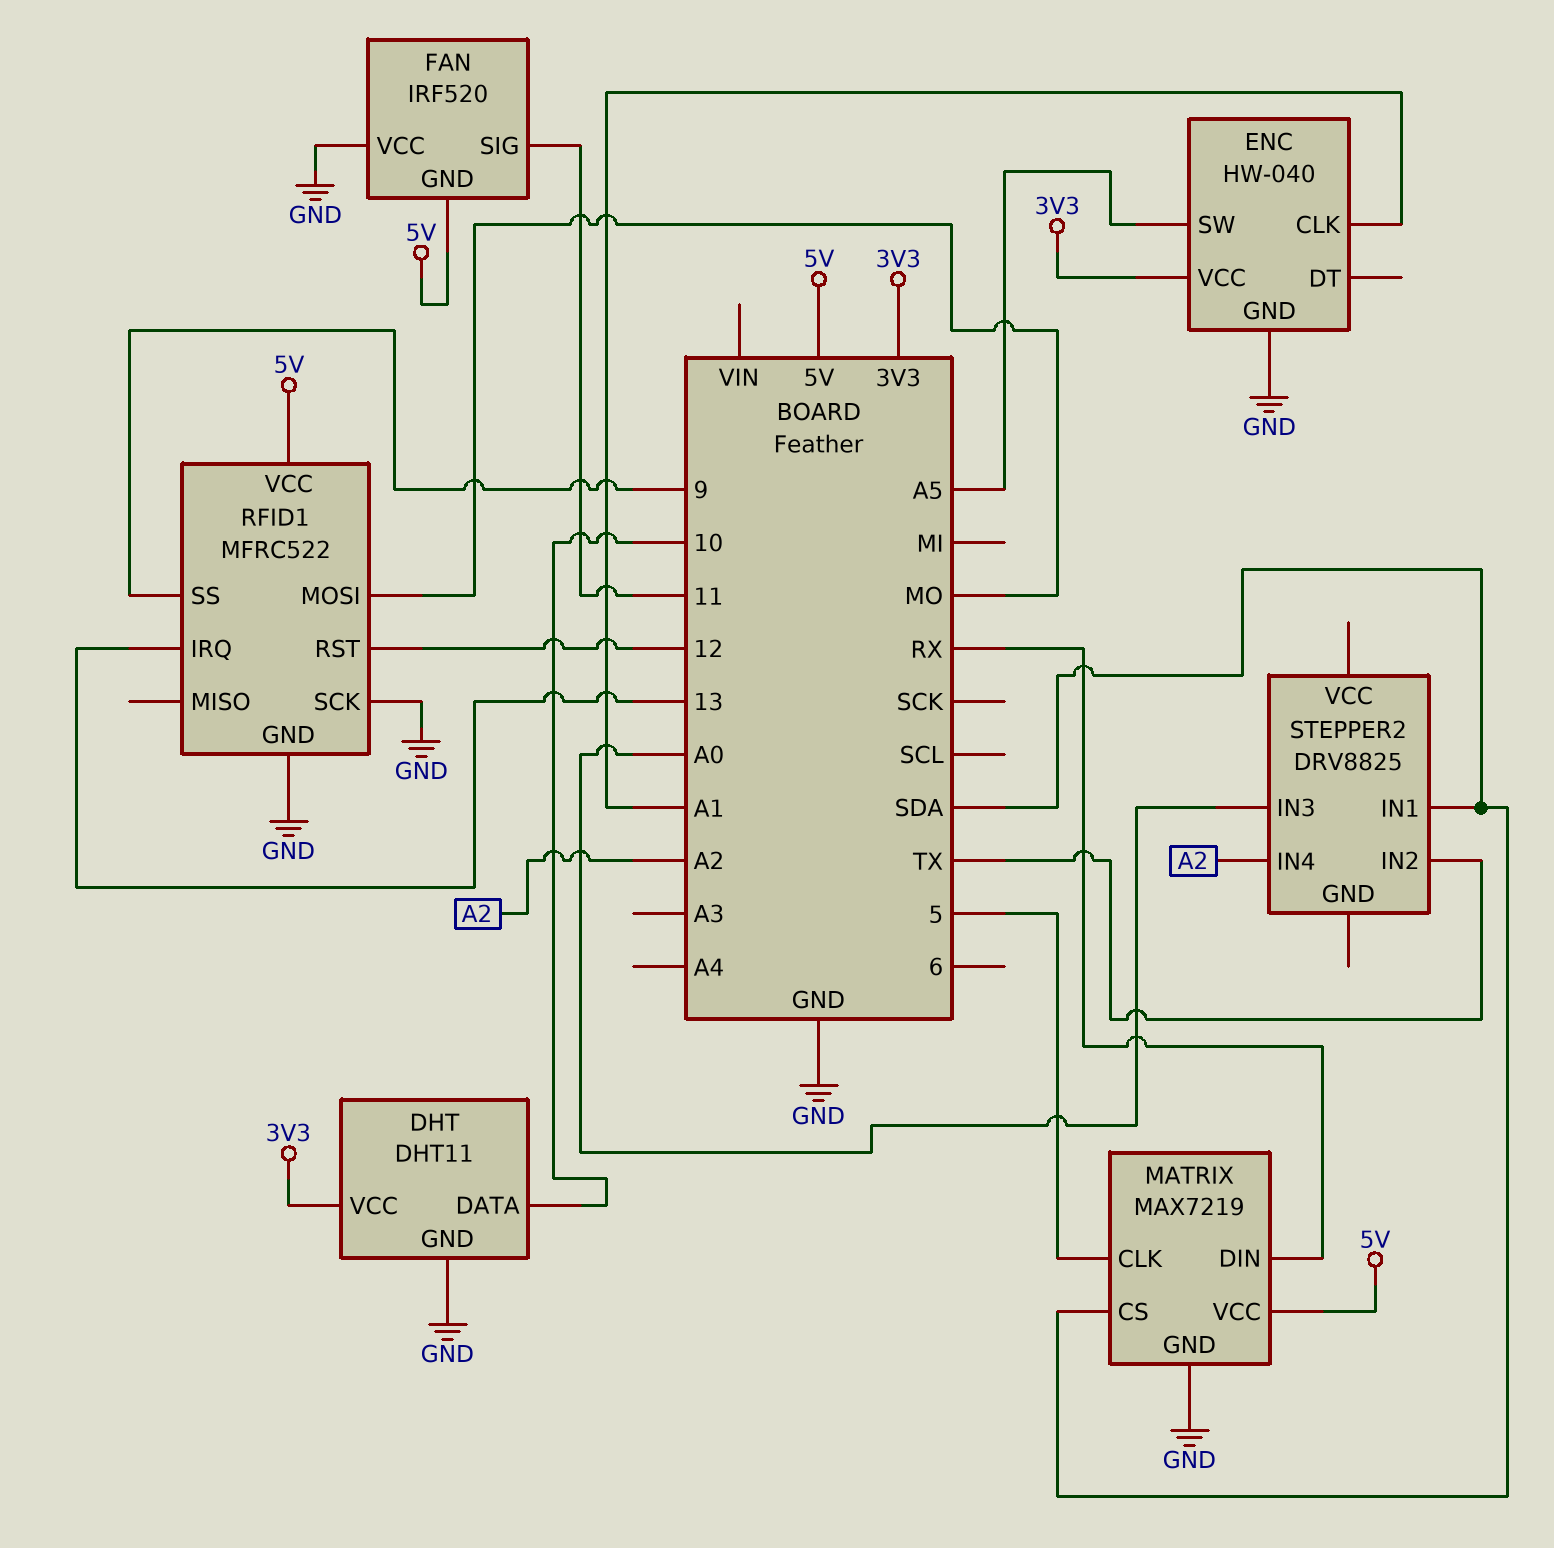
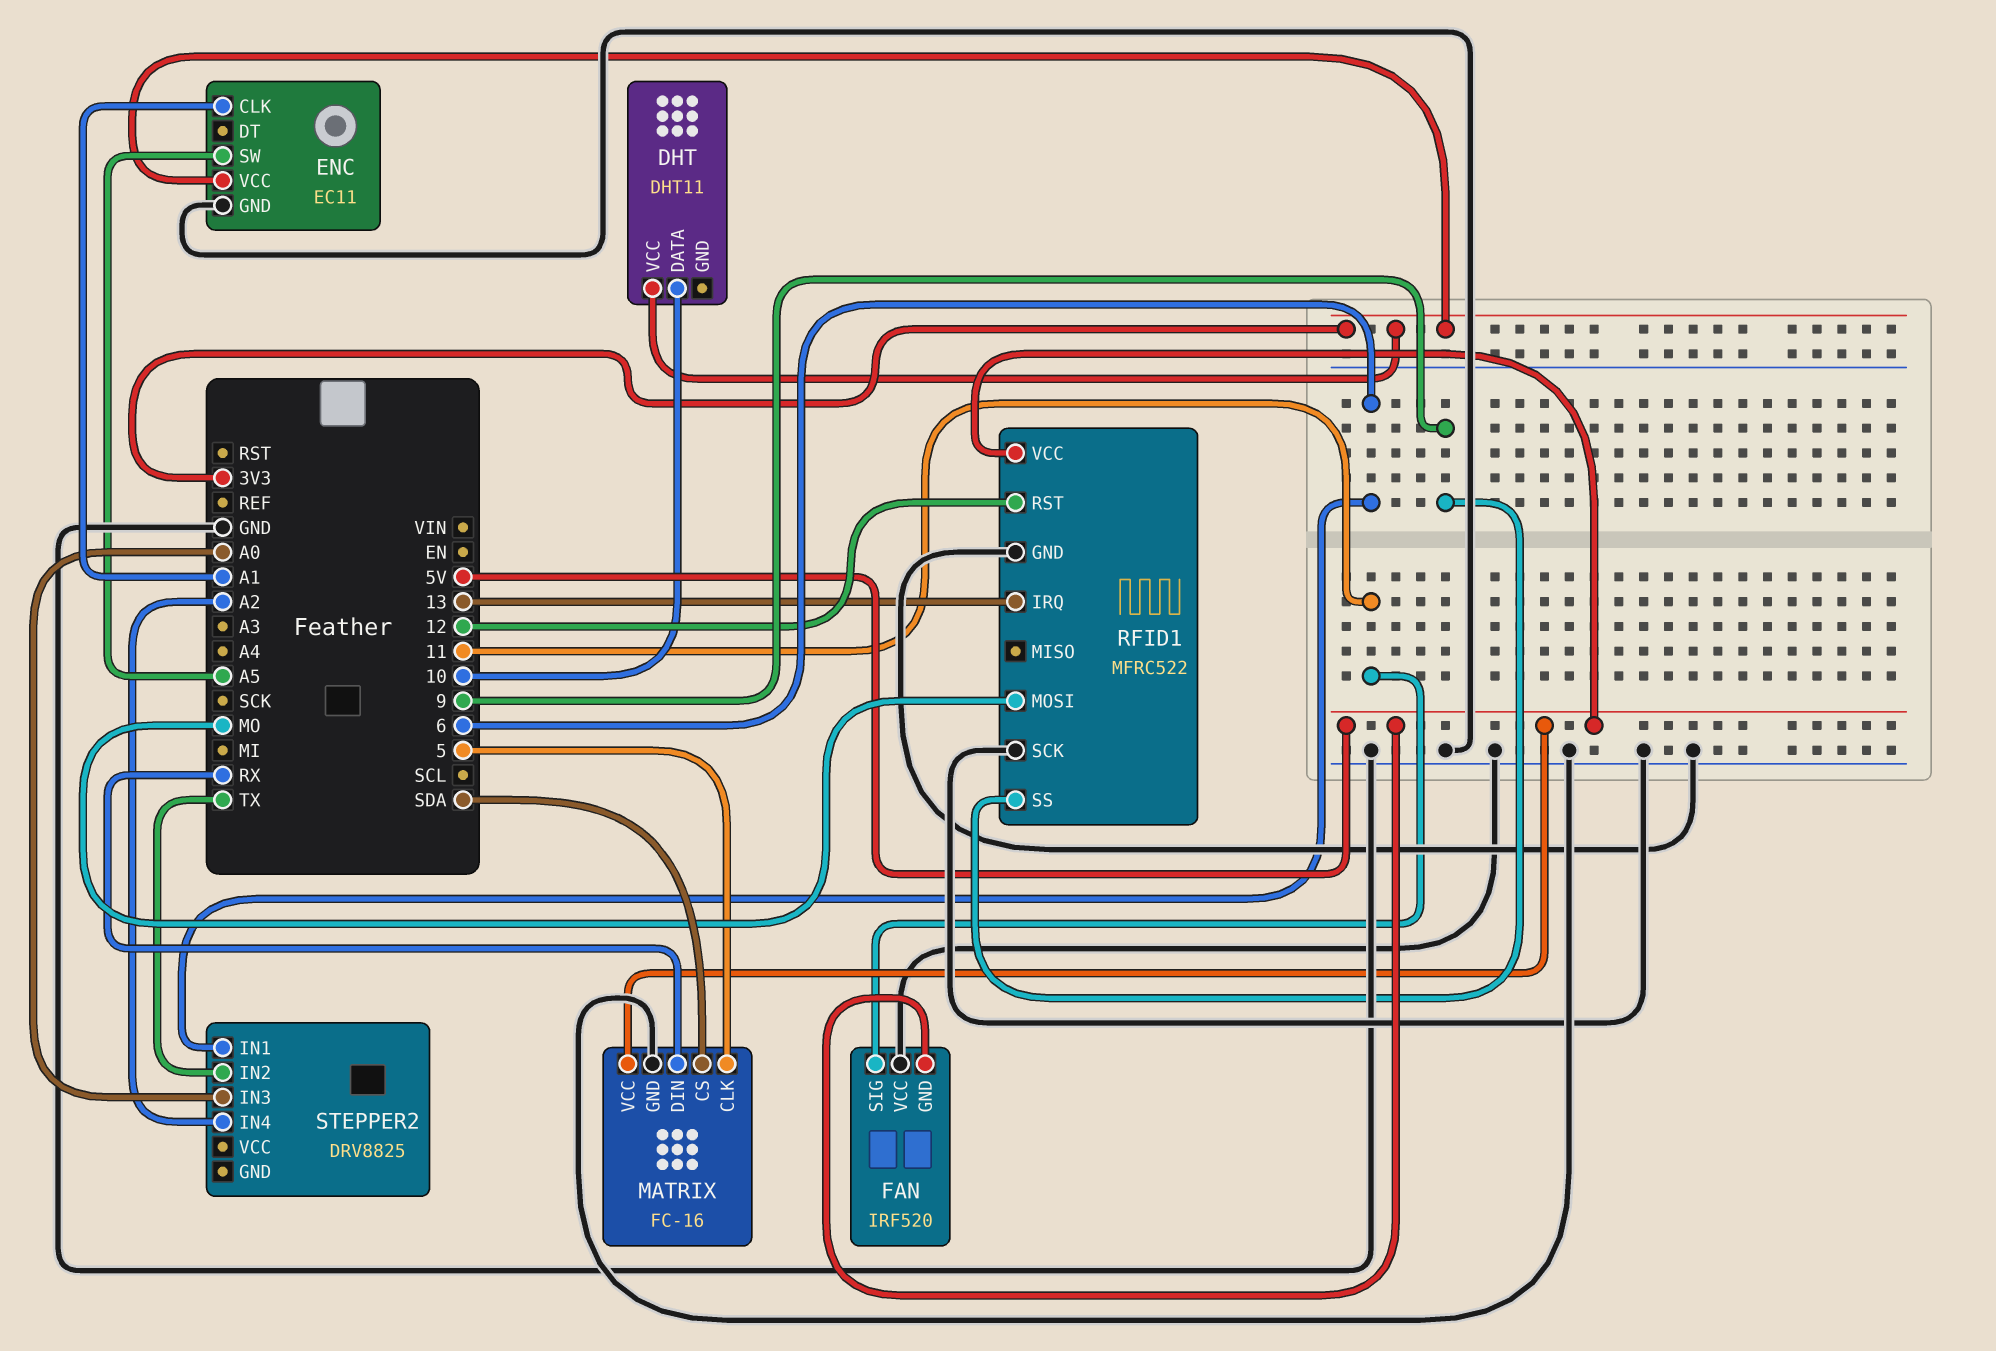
DHT pin GND: GND -> none
ENC: HW-040 -> EC11
MATRIX: MAX7219 -> FC-16
STEPPER2 pin IN1: SDA -> 6

